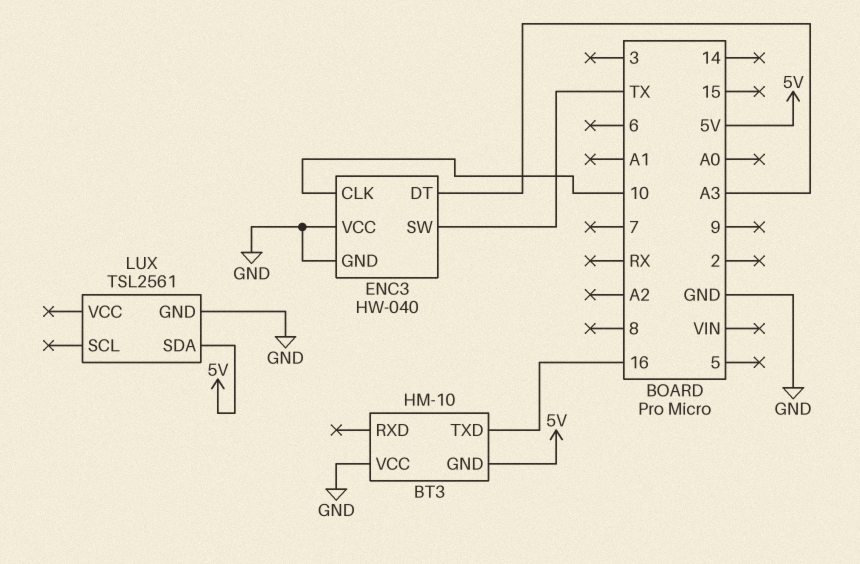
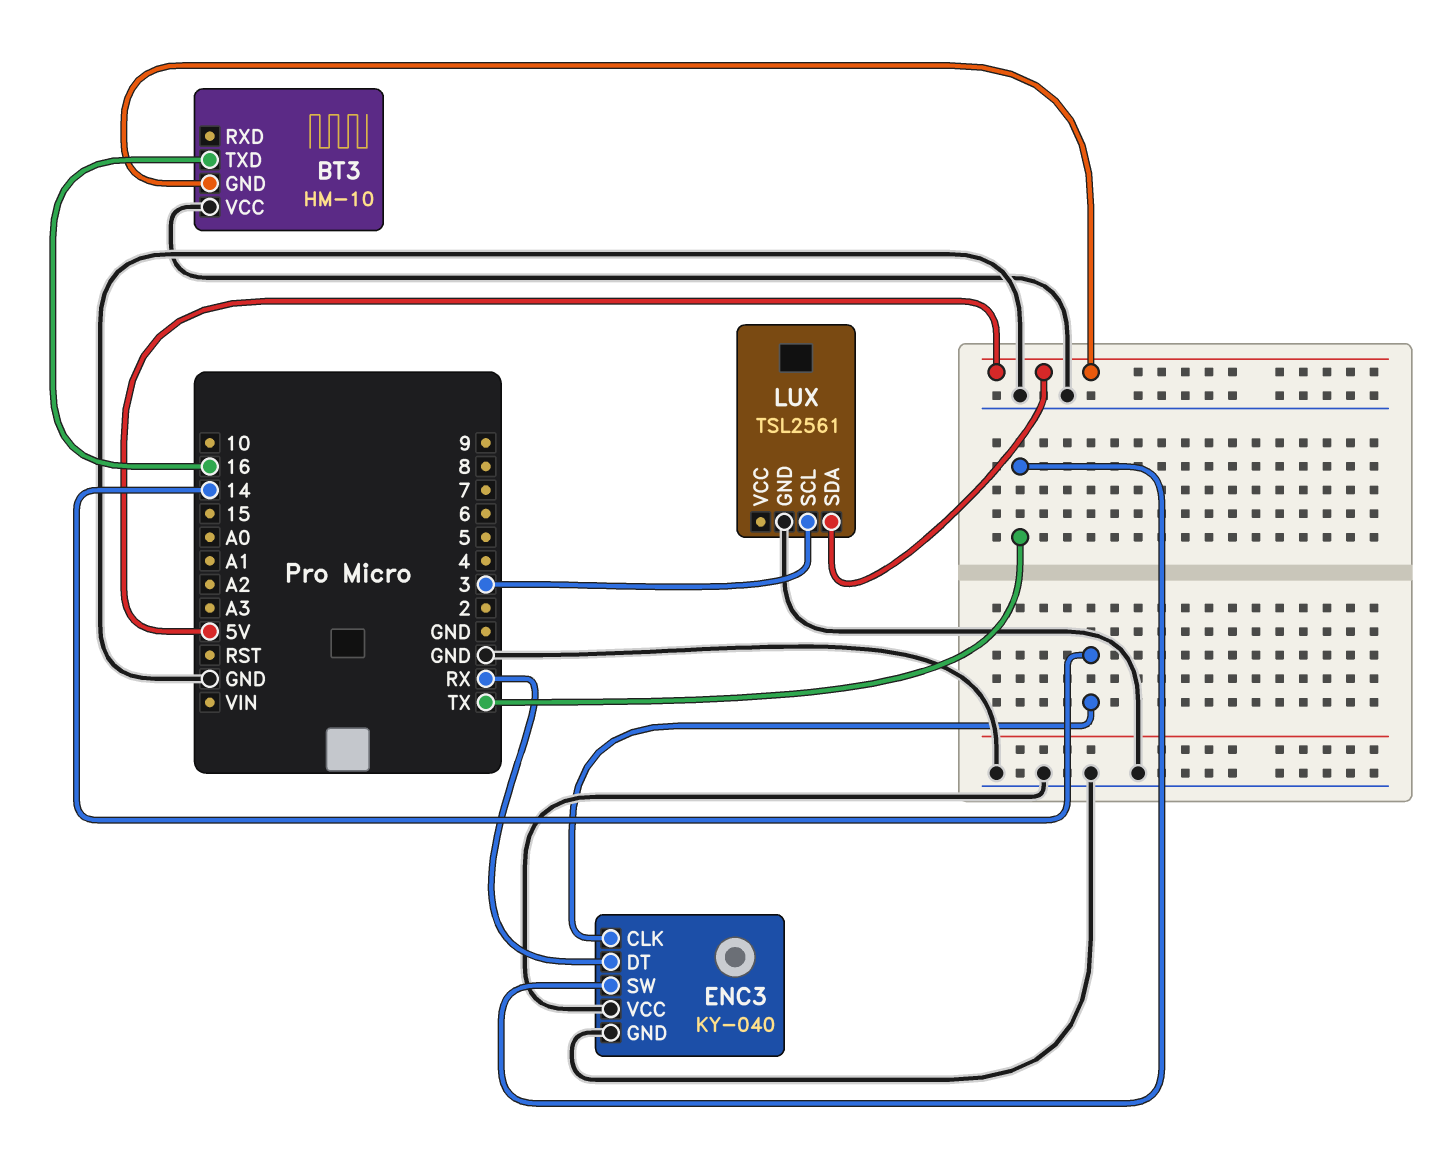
ENC3: HW-040 -> KY-040
ENC3 pin CLK: 10 -> 14
ENC3 pin DT: A3 -> RX
LUX pin SCL: none -> 3

